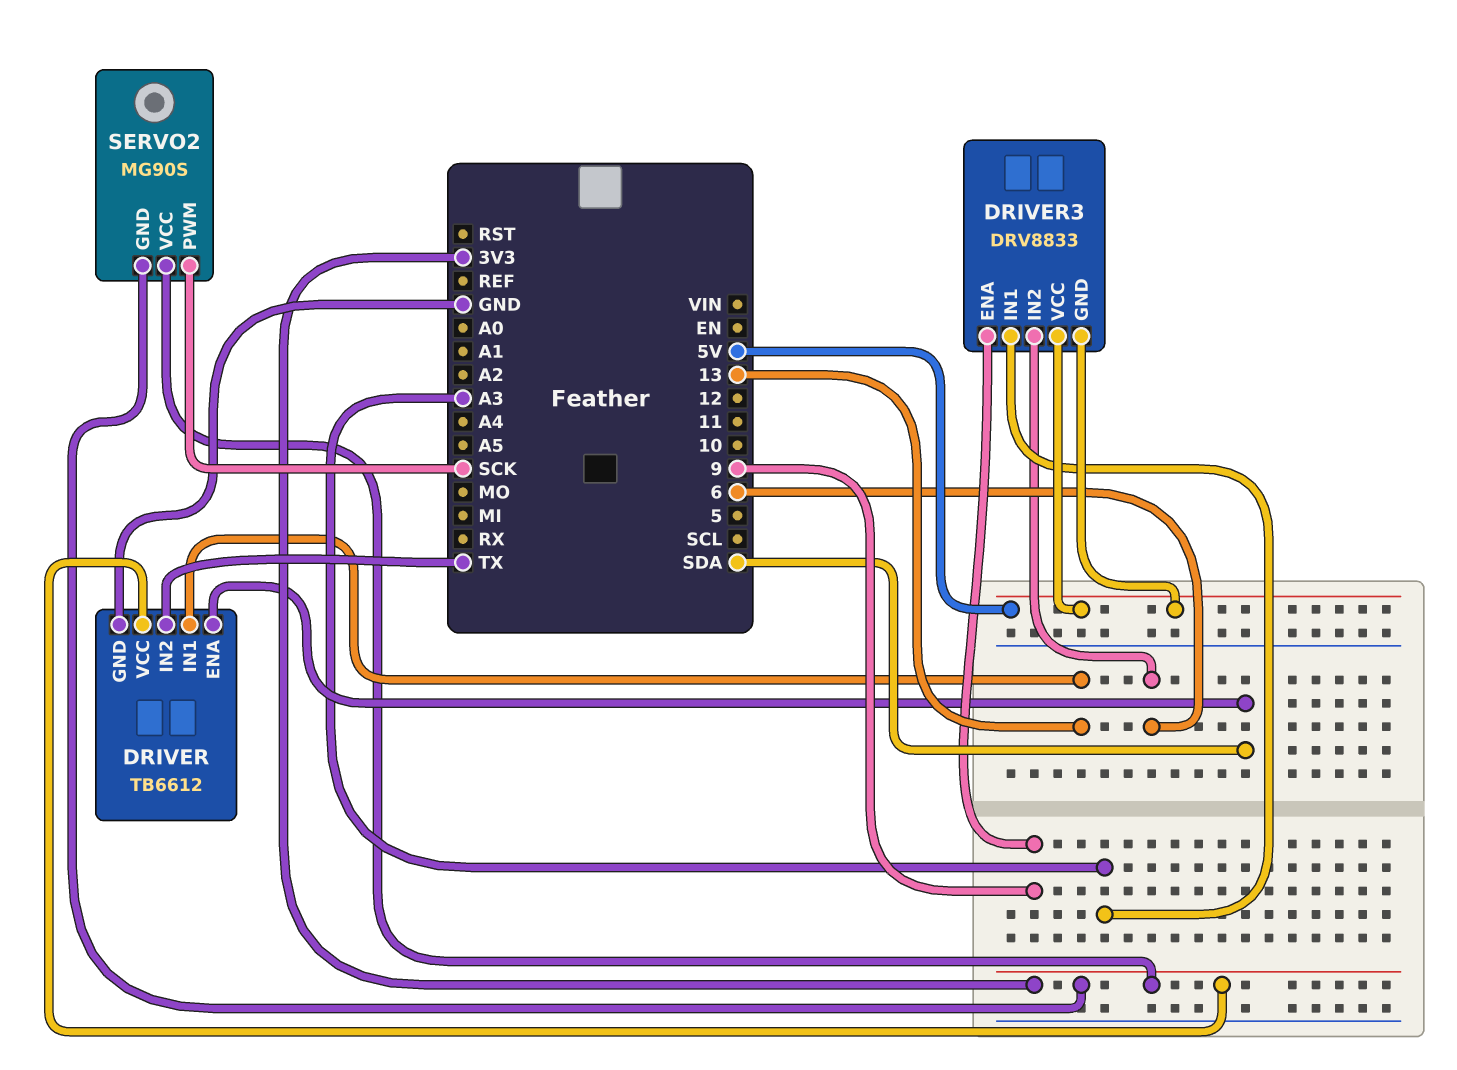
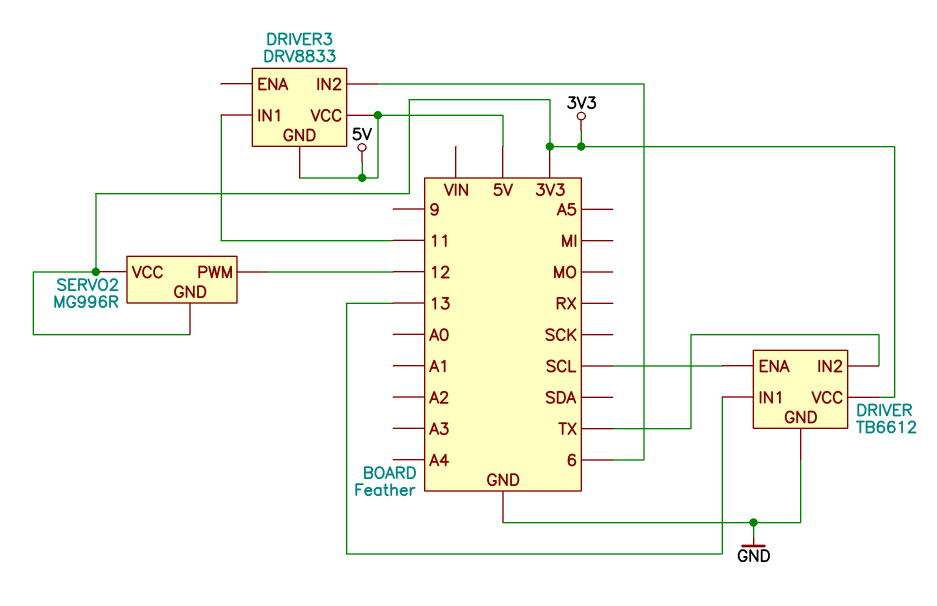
DRIVER pin ENA: SDA -> SCL
DRIVER3 pin ENA: 9 -> none
DRIVER3 pin IN1: A3 -> 11
SERVO2: MG90S -> MG996R
SERVO2 pin PWM: SCK -> 12

